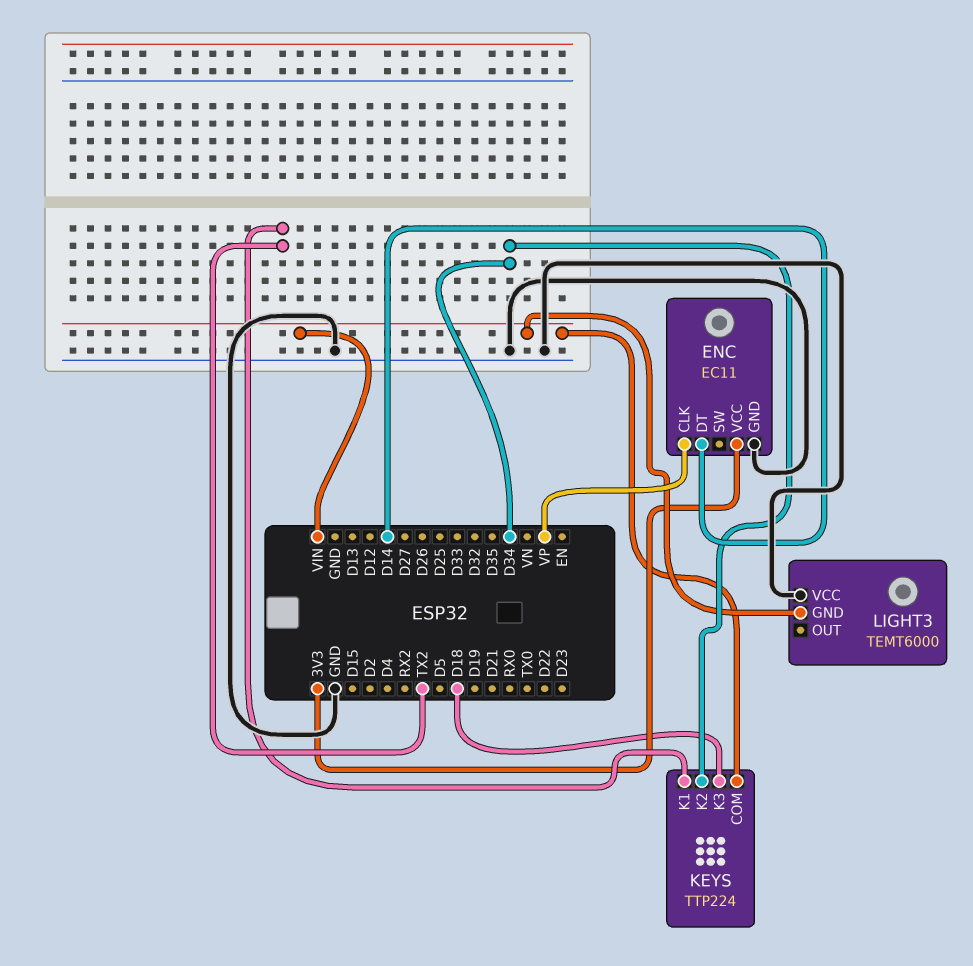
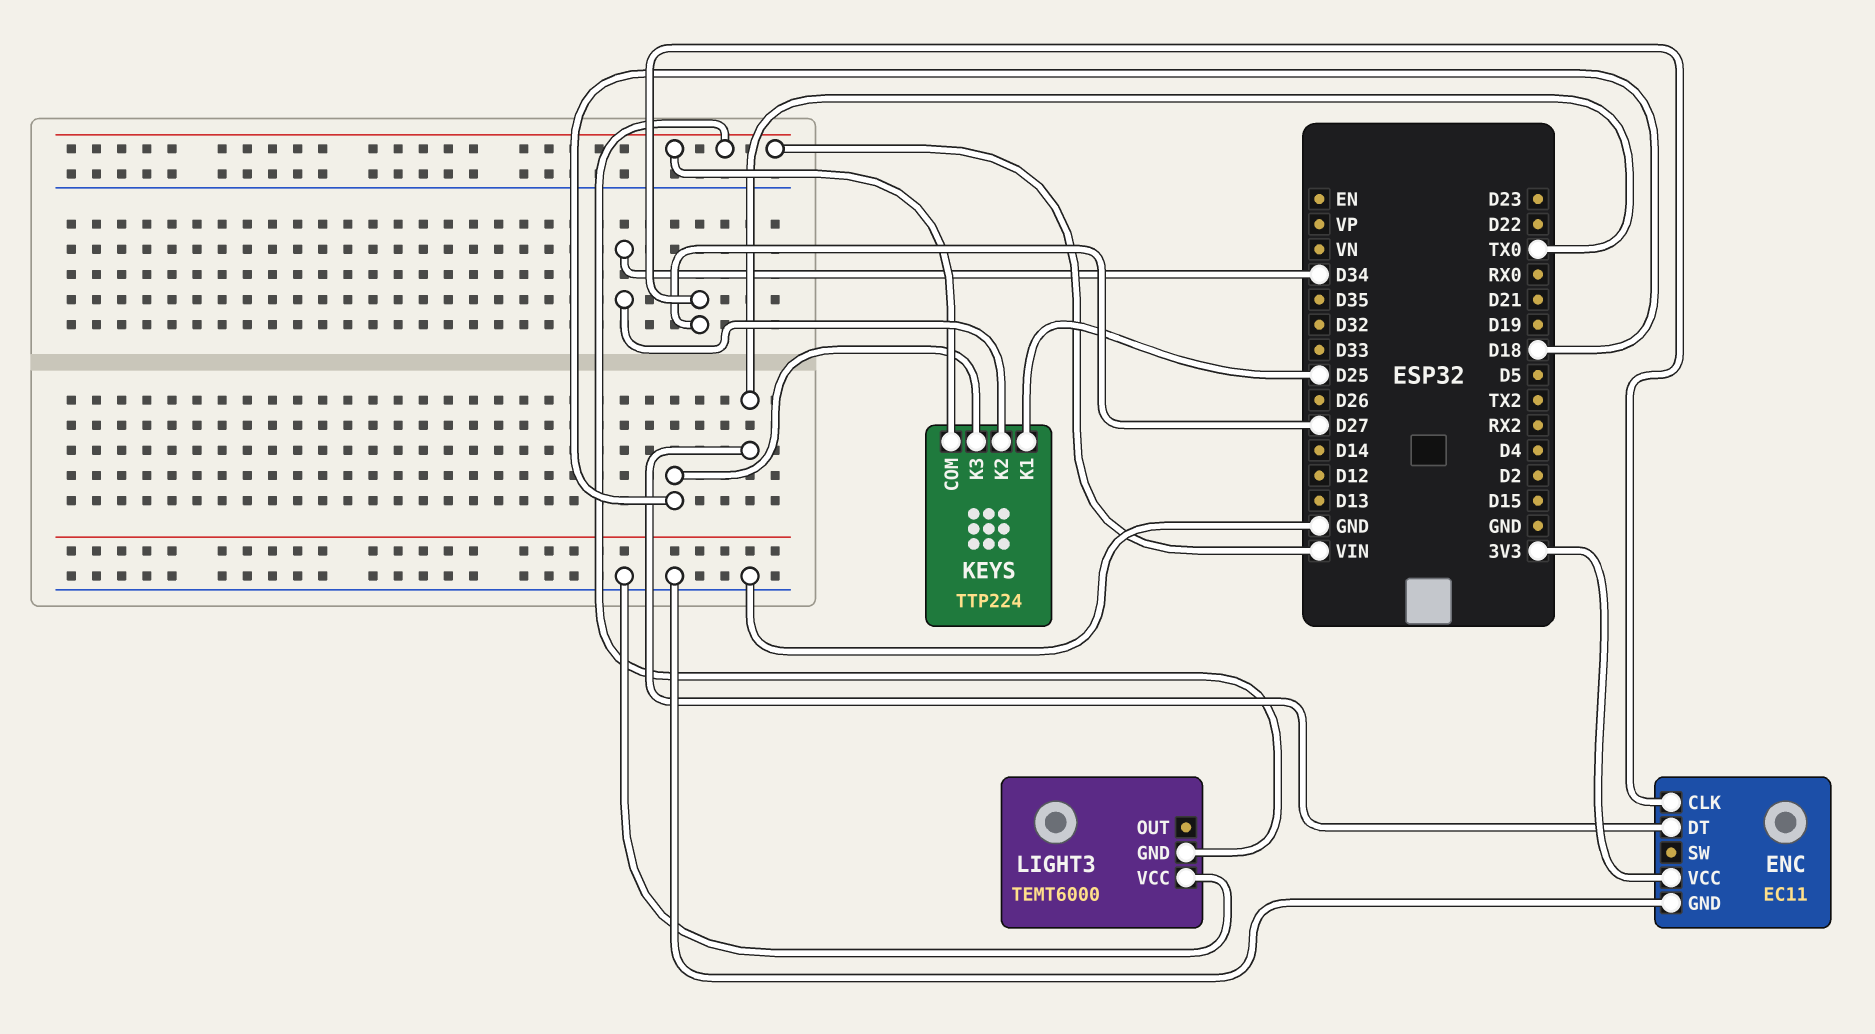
ENC pin CLK: VP -> D27
ENC pin DT: D14 -> TX0
KEYS pin K1: TX2 -> D25

